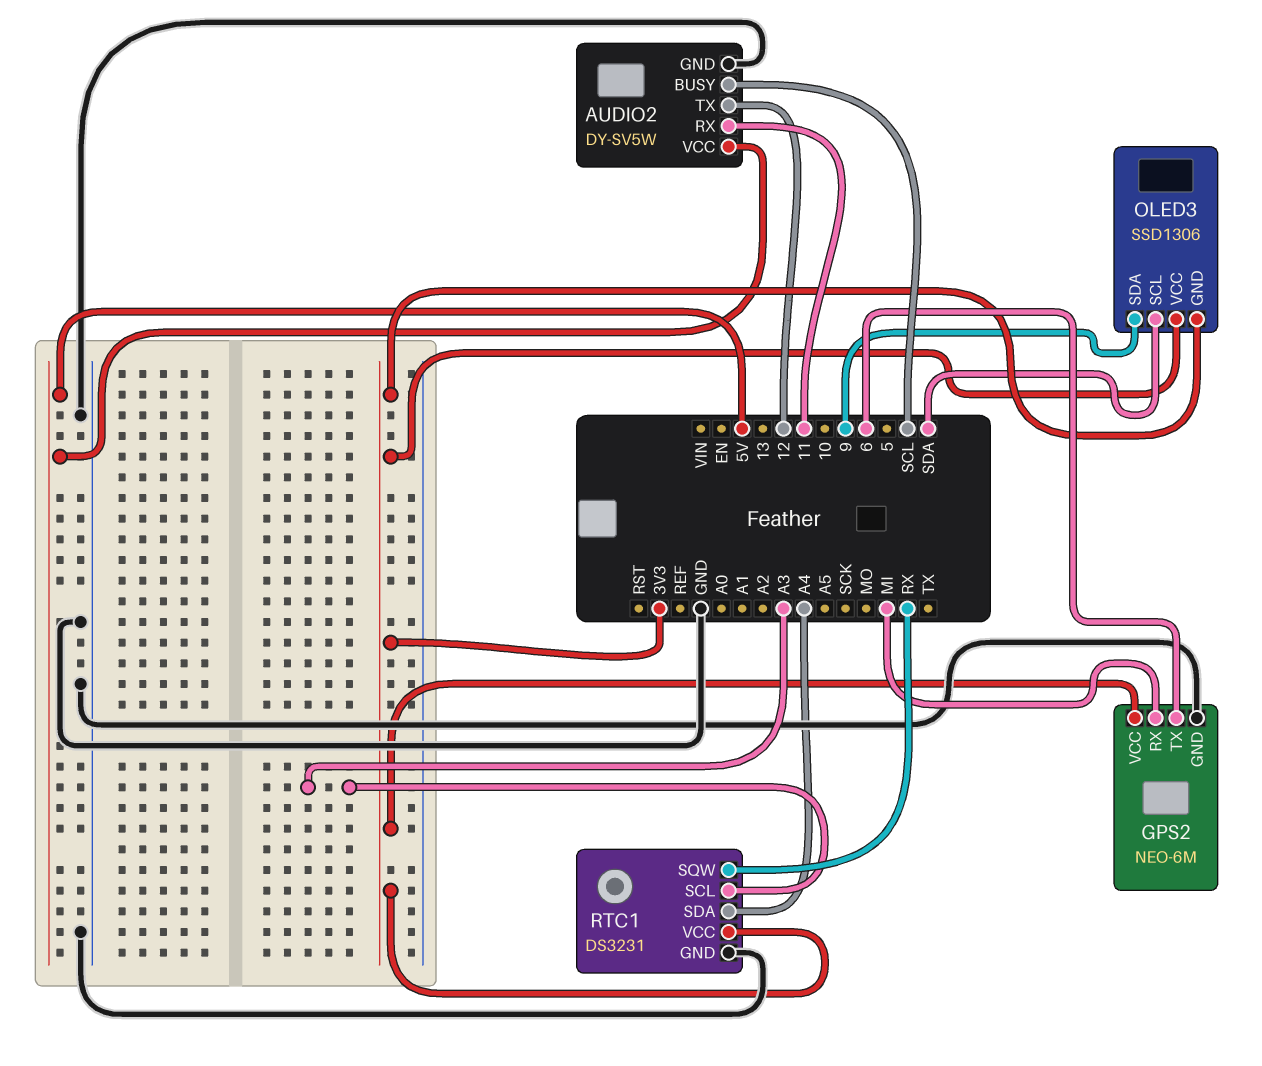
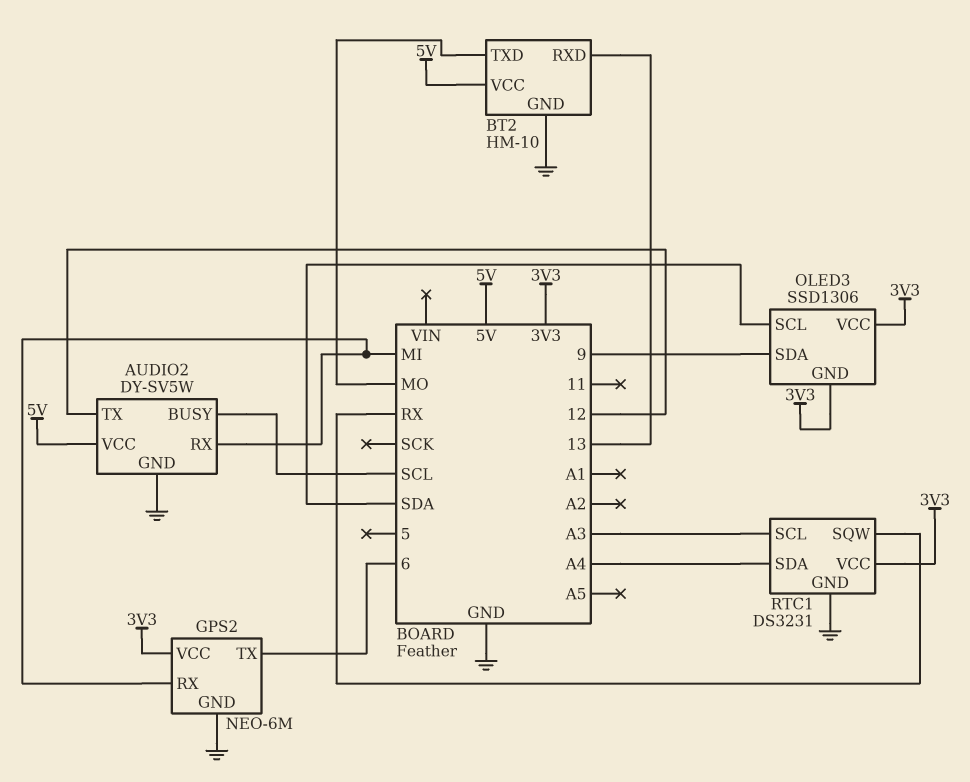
AUDIO2 pin RX: 11 -> MI
BT2: none -> HM-10
BT2 pin GND: none -> GND
BT2 pin RXD: none -> 13
BT2 pin TXD: none -> MO
BT2 pin VCC: none -> 5V

